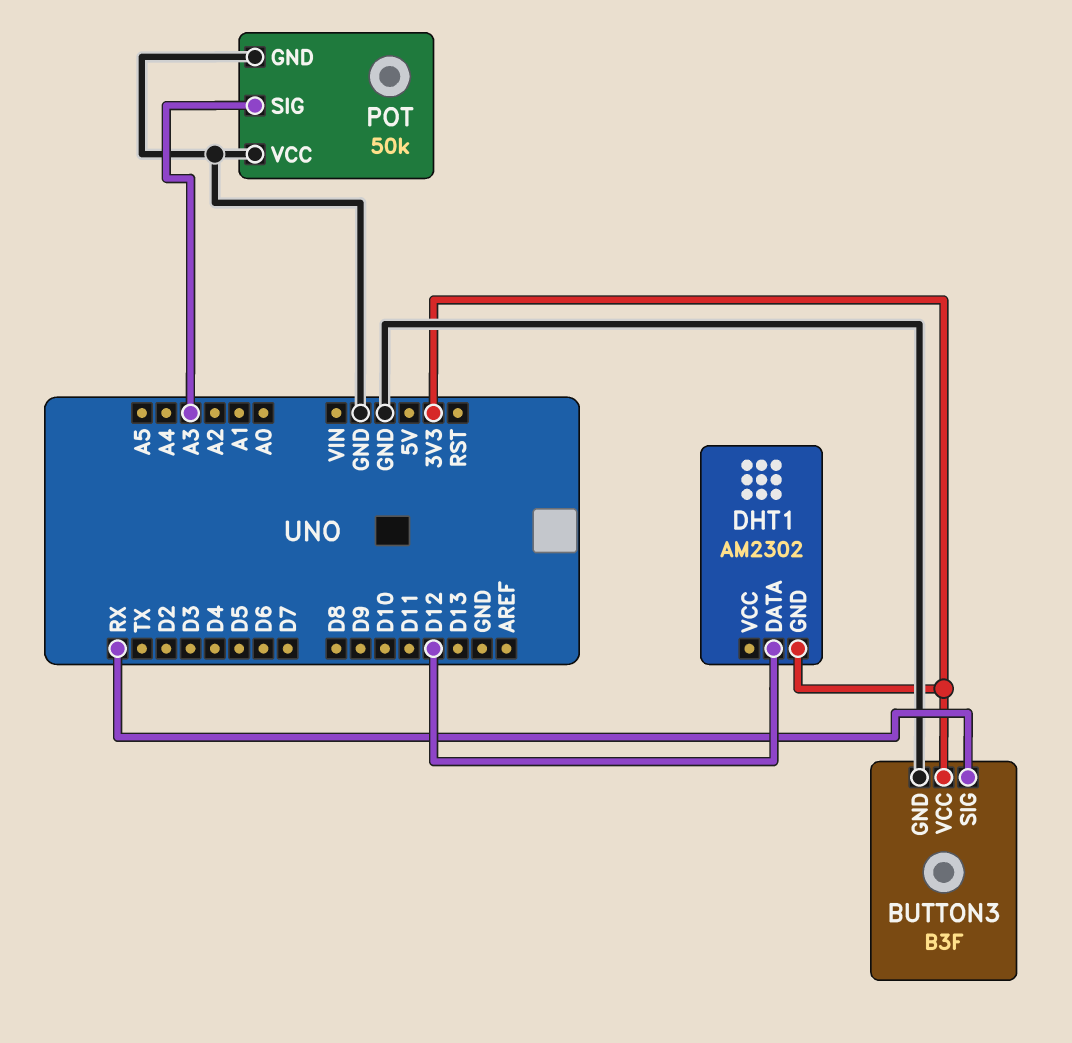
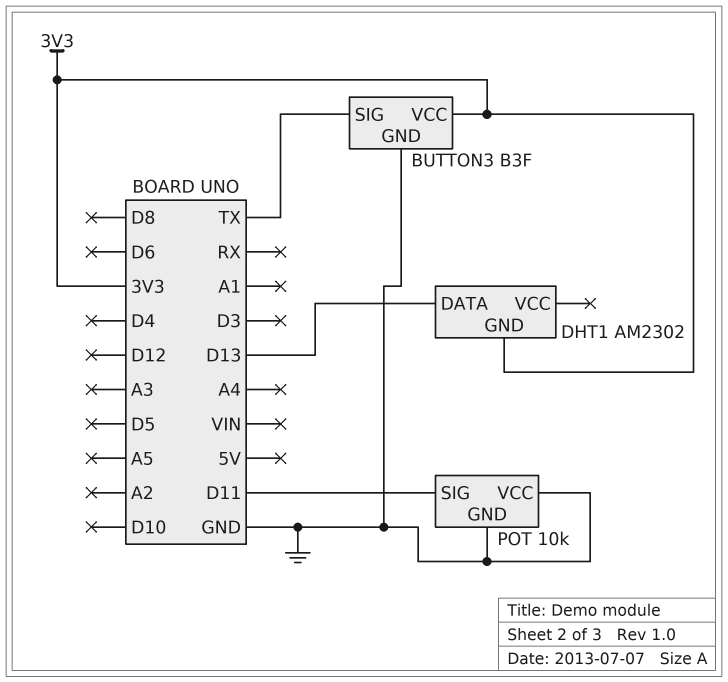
BUTTON3 pin SIG: RX -> TX
DHT1 pin DATA: D12 -> D13
POT: 50k -> 10k
POT pin SIG: A3 -> D11

